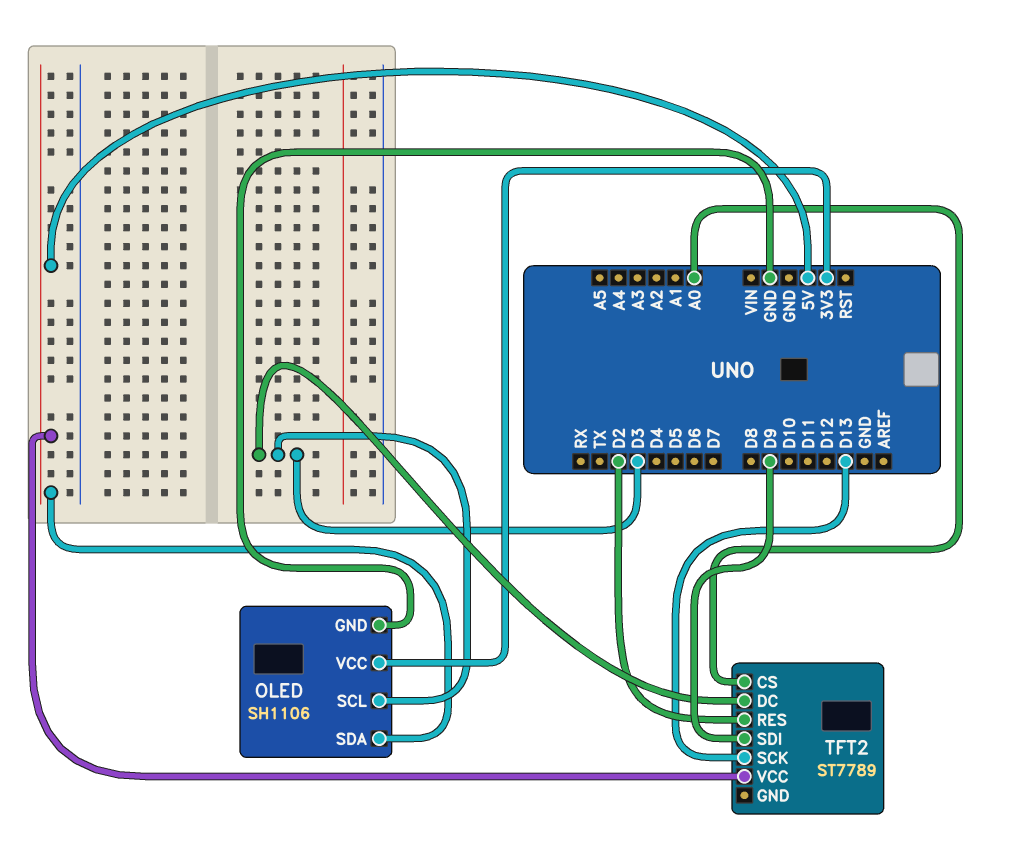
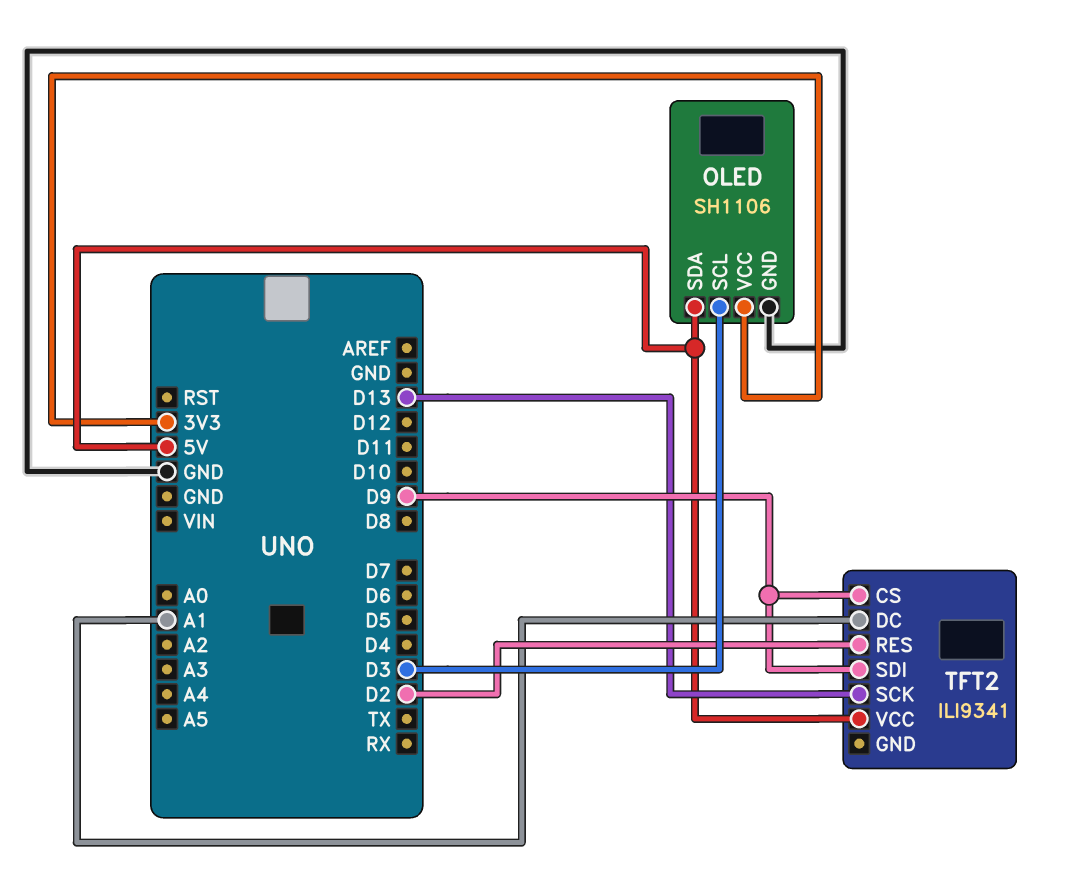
TFT2: ST7789 -> ILI9341
TFT2 pin CS: A0 -> D9
TFT2 pin DC: D3 -> A1

